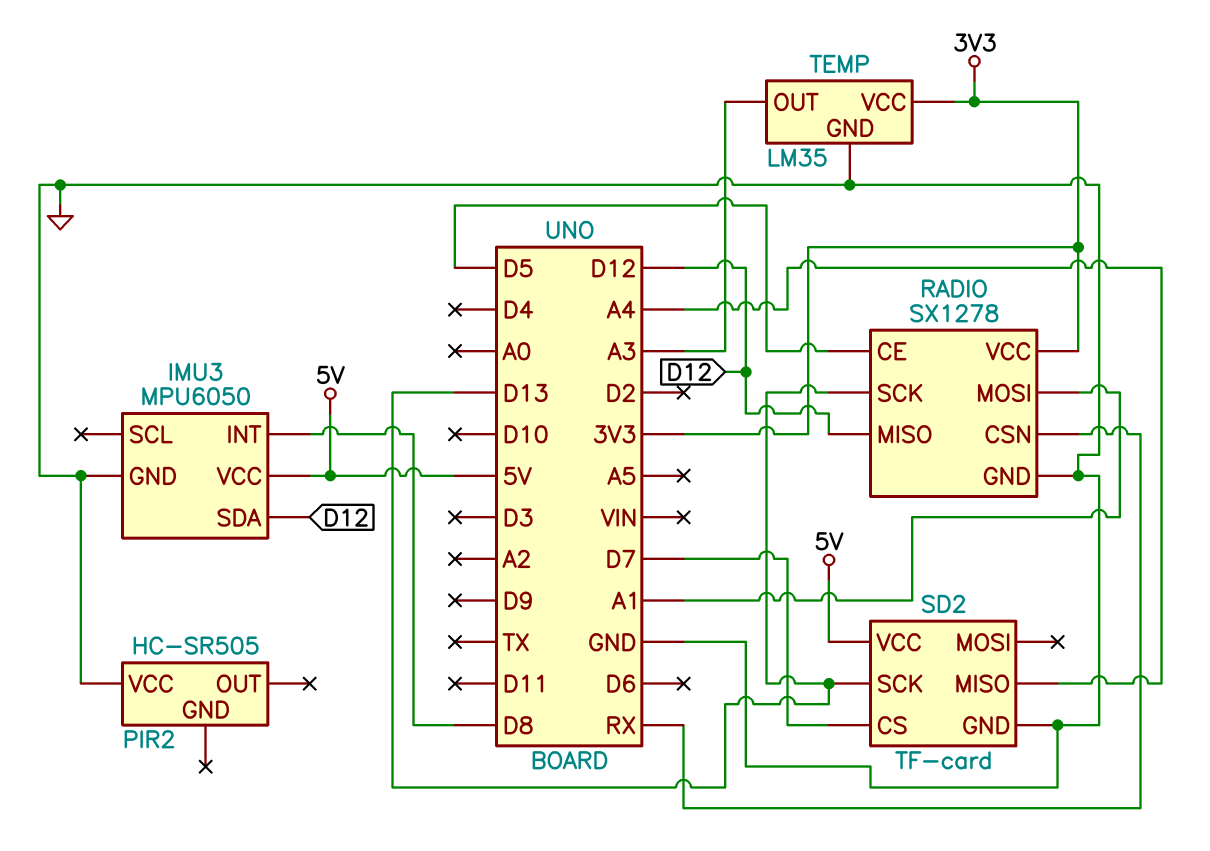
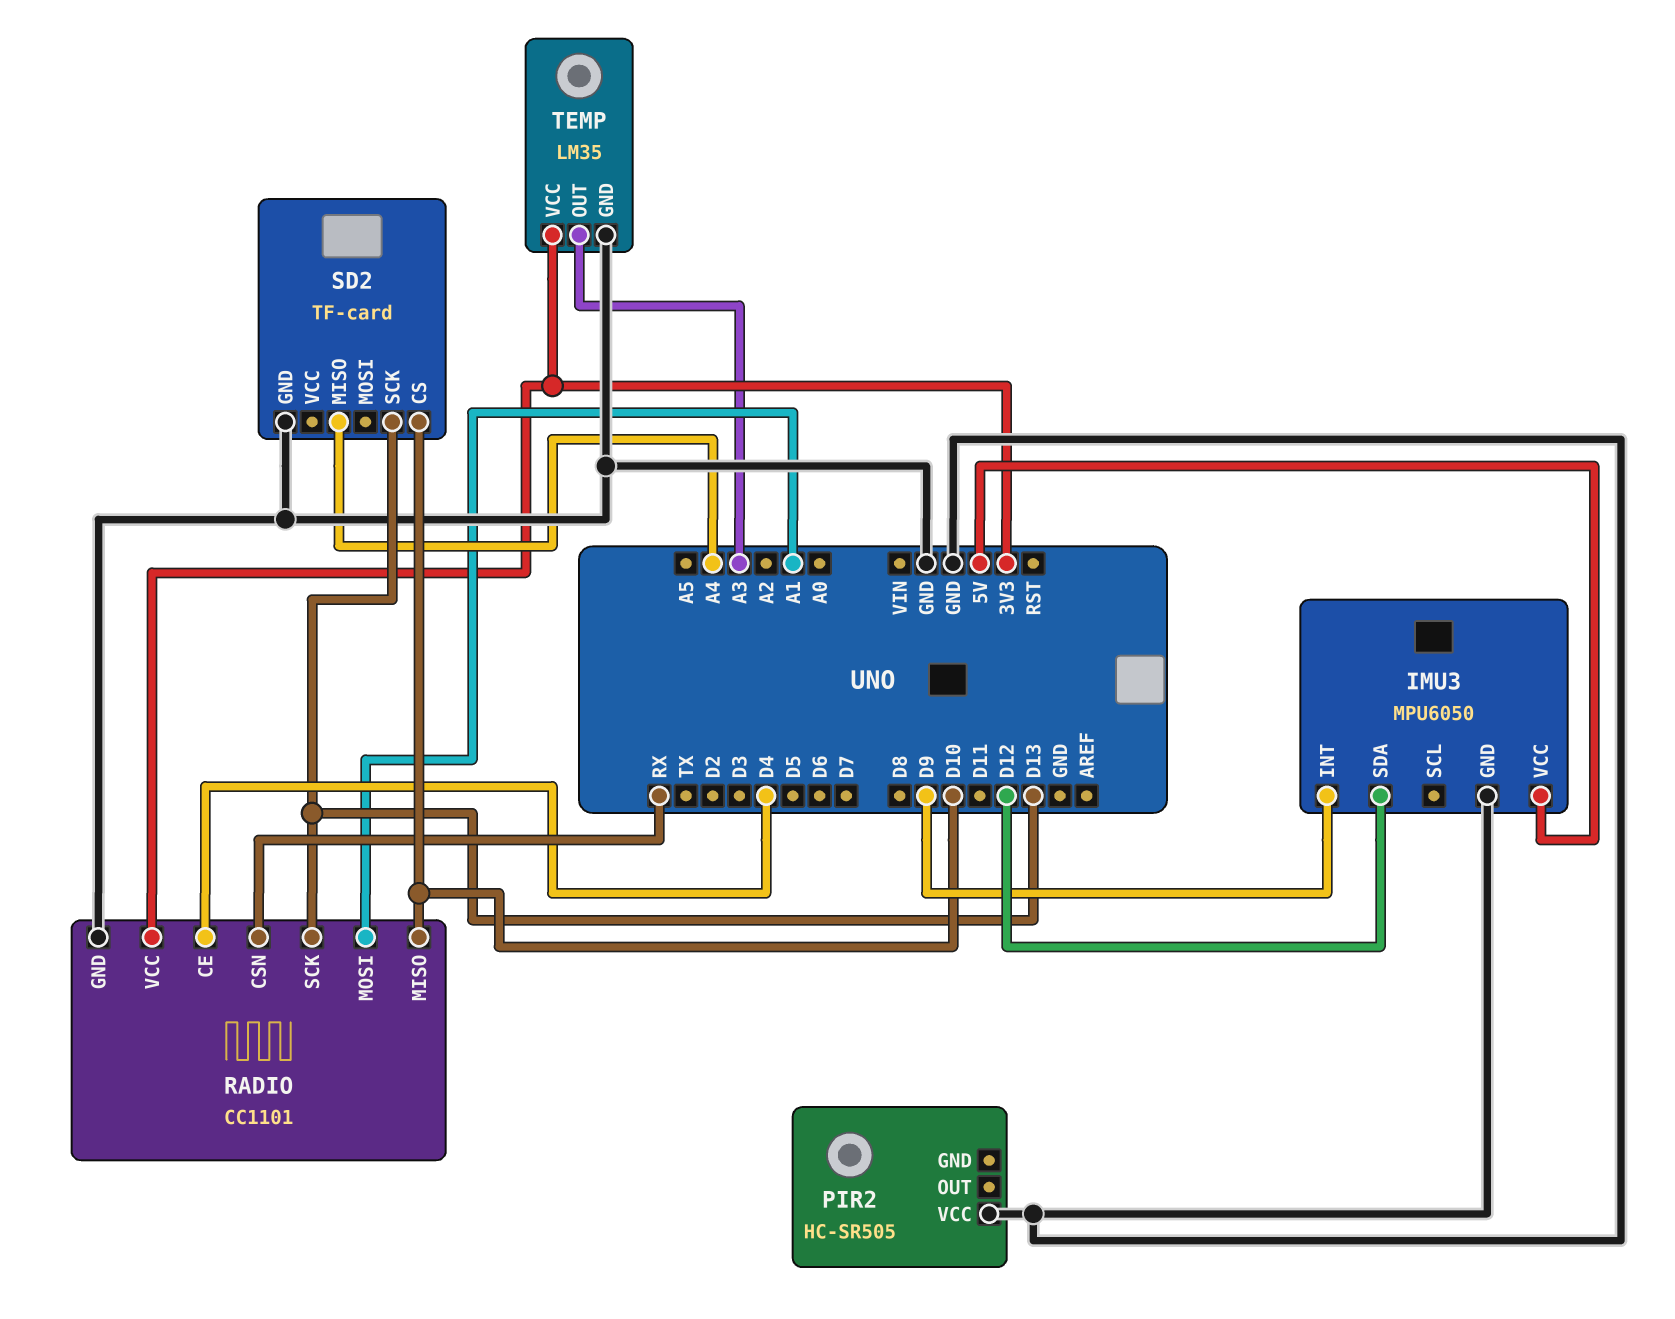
IMU3 pin INT: D8 -> D9
RADIO: SX1278 -> CC1101
RADIO pin CE: D5 -> D4
RADIO pin MISO: D12 -> D10
SD2 pin CS: D7 -> D10
SD2 pin VCC: 5V -> none

